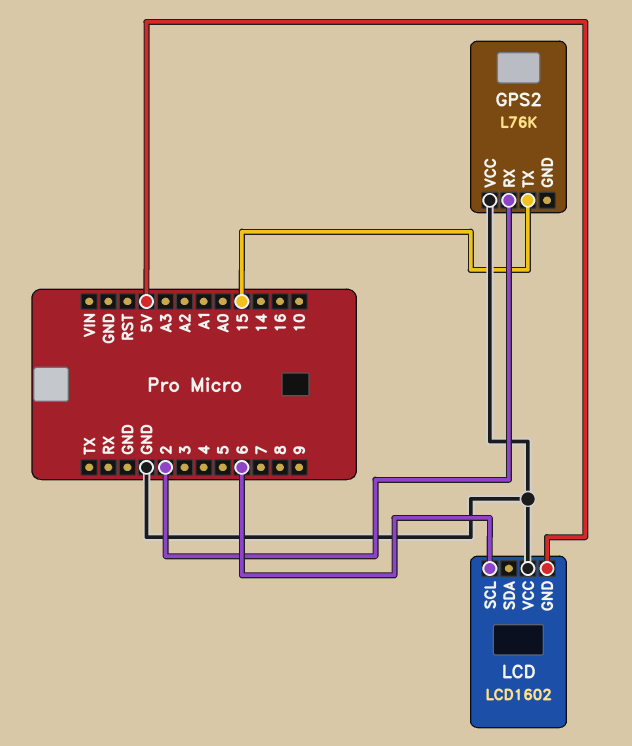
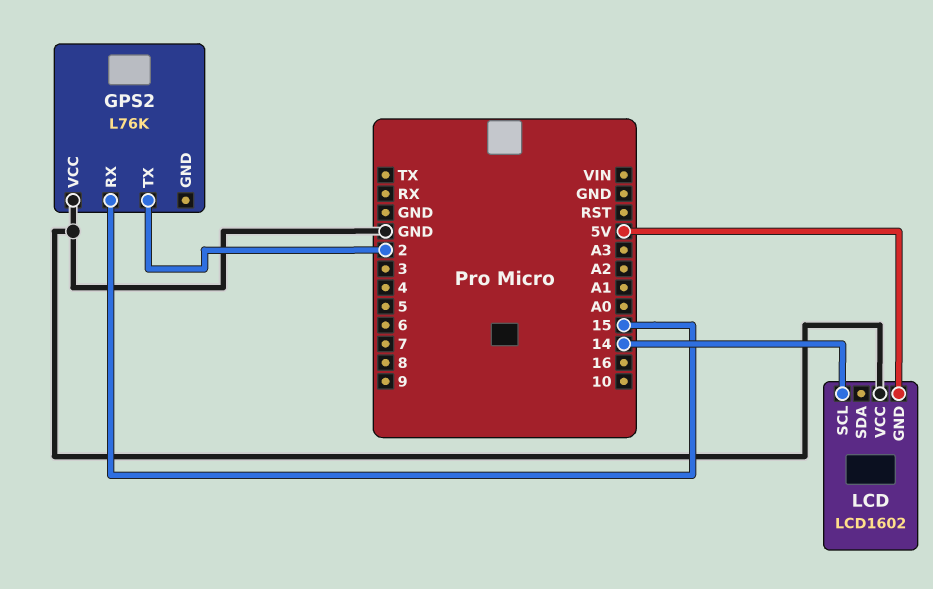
GPS2 pin RX: 2 -> 15
GPS2 pin TX: 15 -> 2
LCD pin SCL: 6 -> 14

